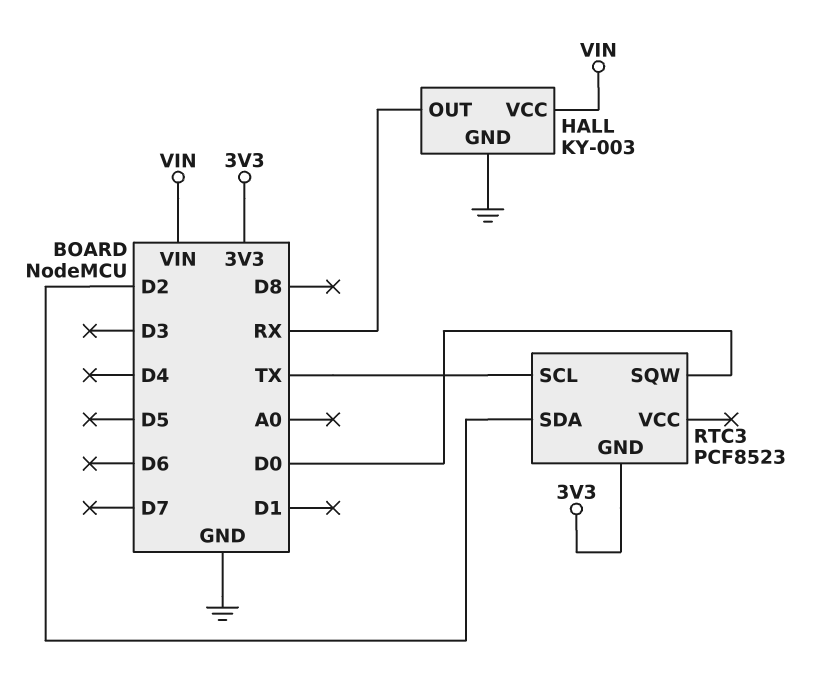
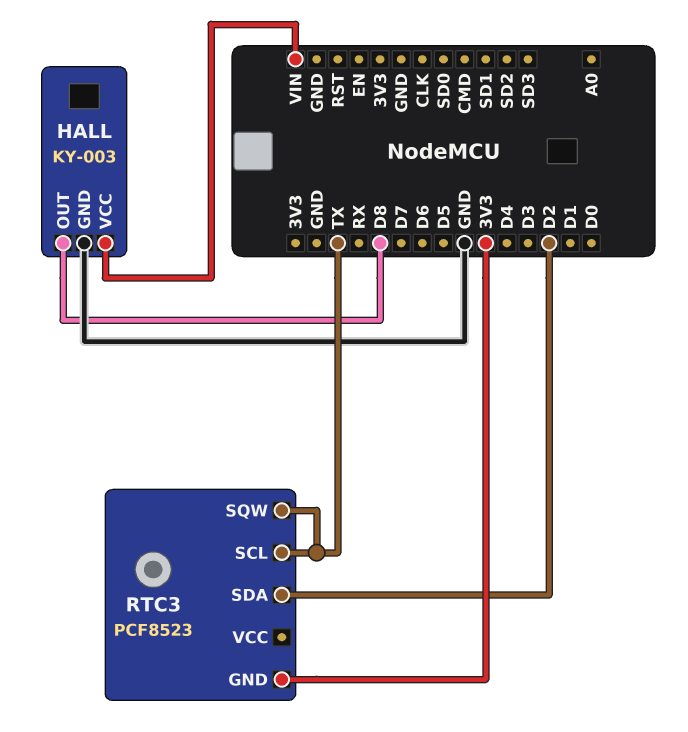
HALL pin OUT: RX -> D8
RTC3 pin SQW: D0 -> TX

